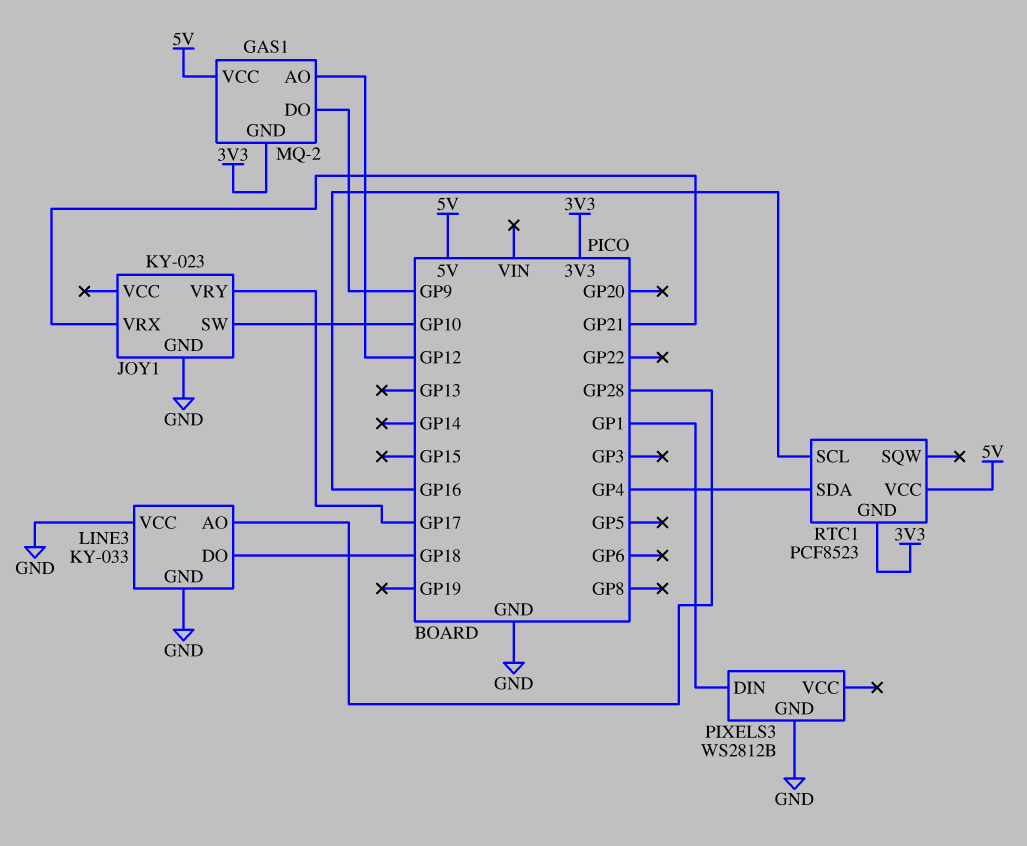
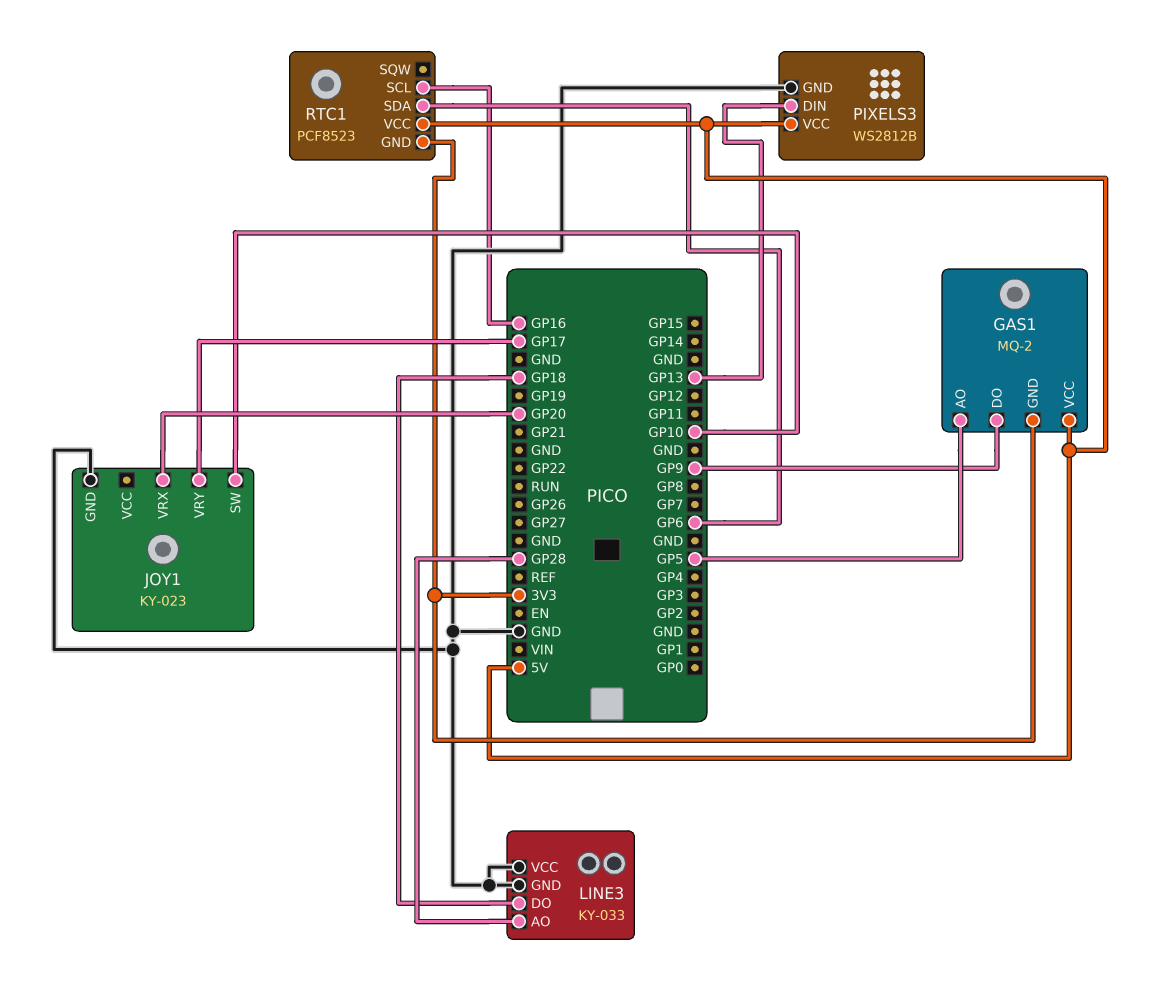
GAS1 pin AO: GP12 -> GP5
JOY1 pin VRX: GP21 -> GP20
PIXELS3 pin DIN: GP1 -> GP13
PIXELS3 pin VCC: none -> 5V
RTC1 pin SDA: GP4 -> GP6

